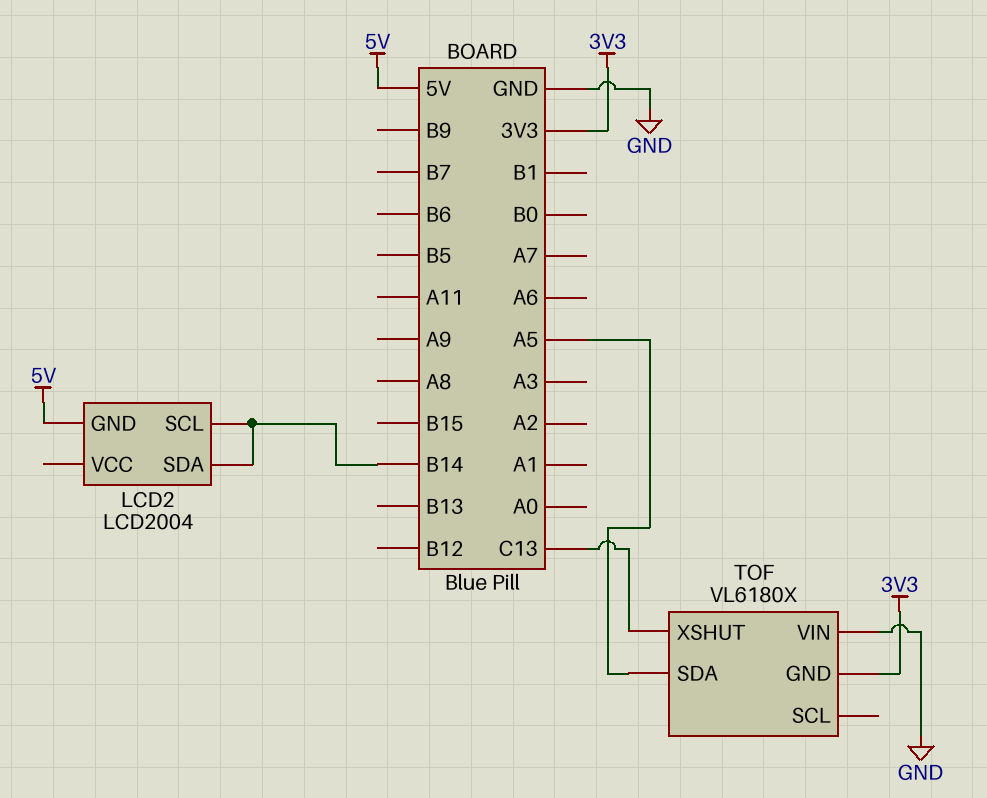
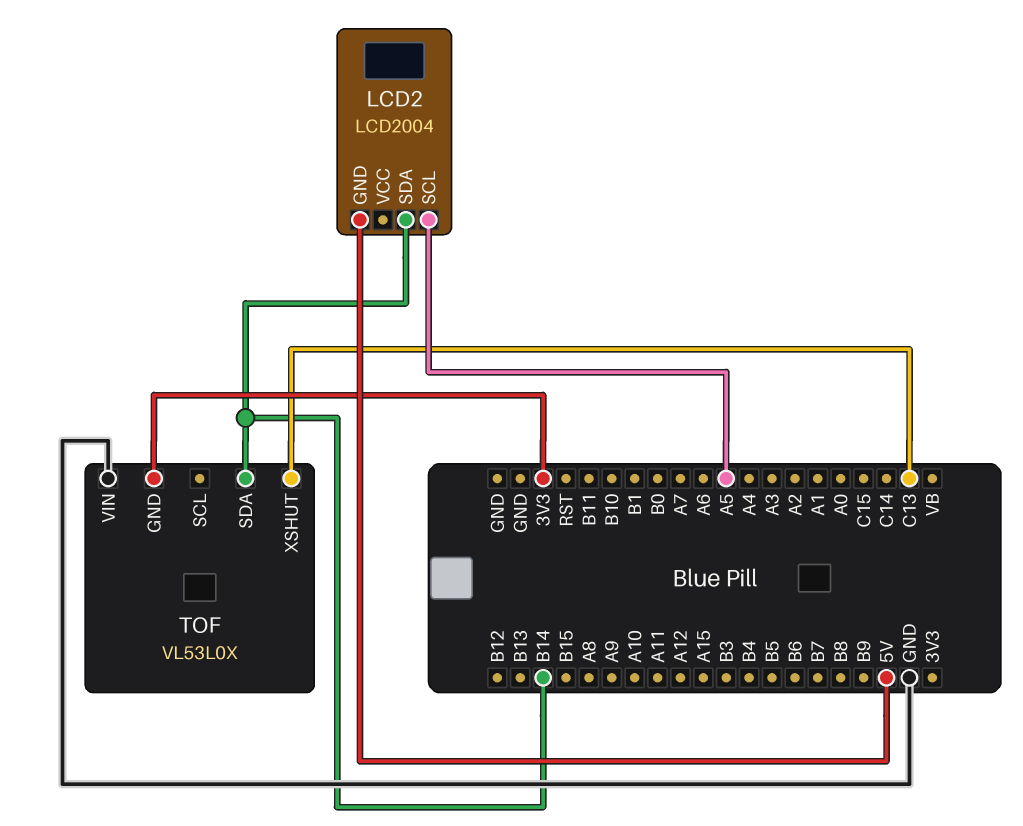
LCD2 pin SCL: B14 -> A5
TOF: VL6180X -> VL53L0X
TOF pin SDA: A5 -> B14

